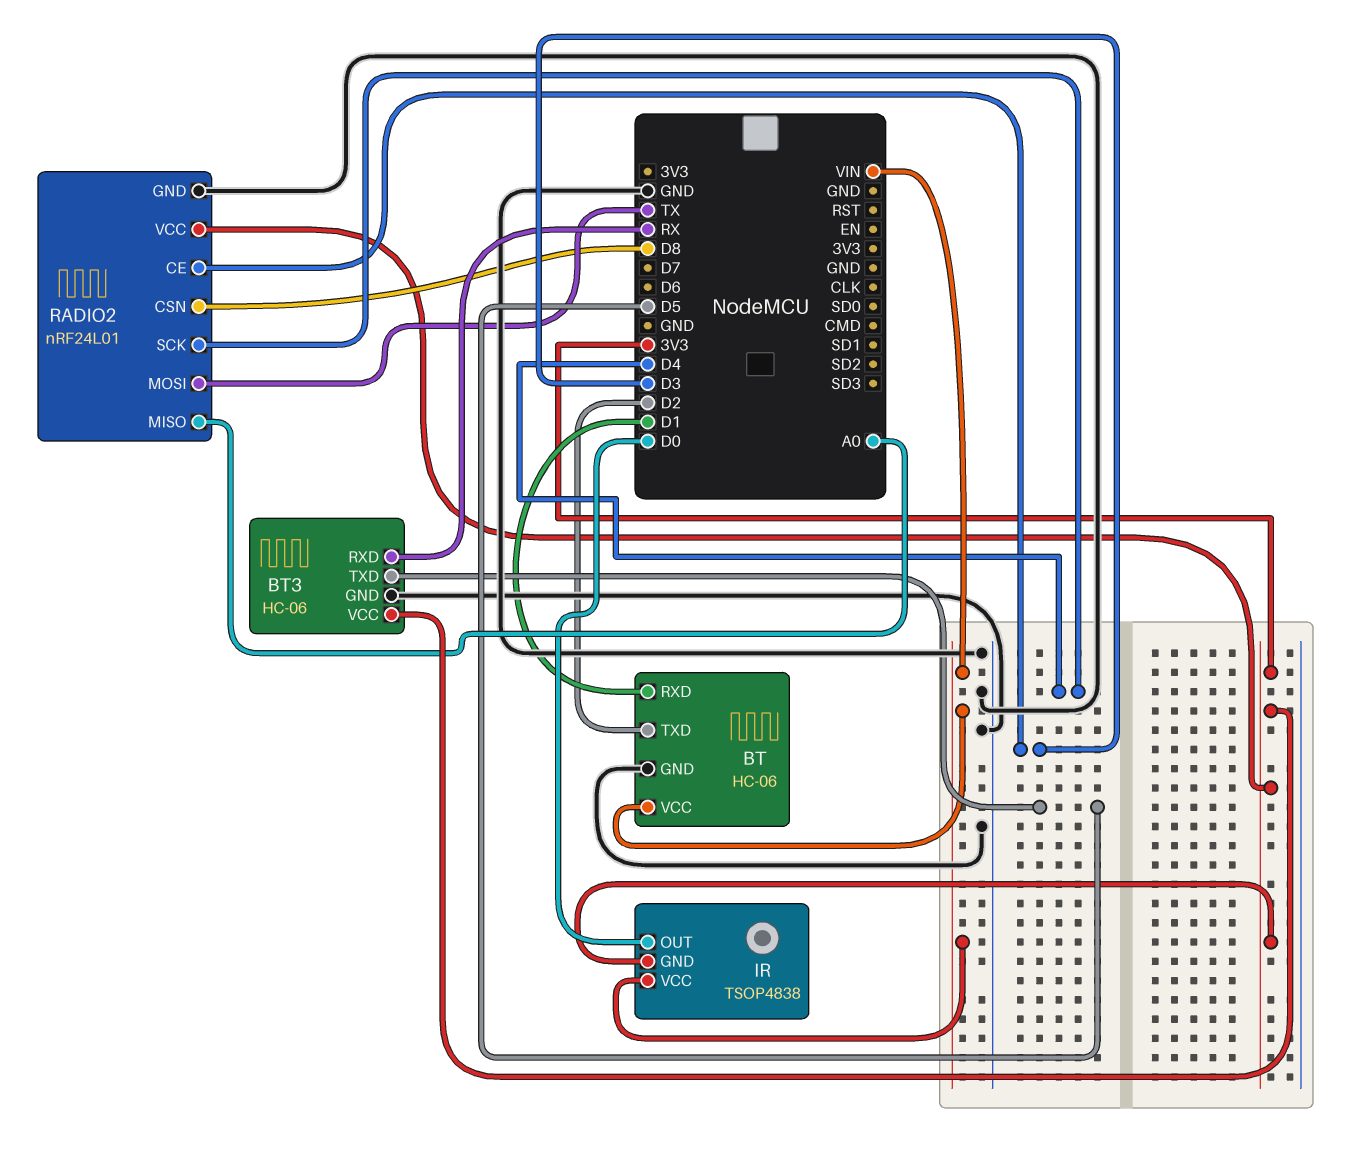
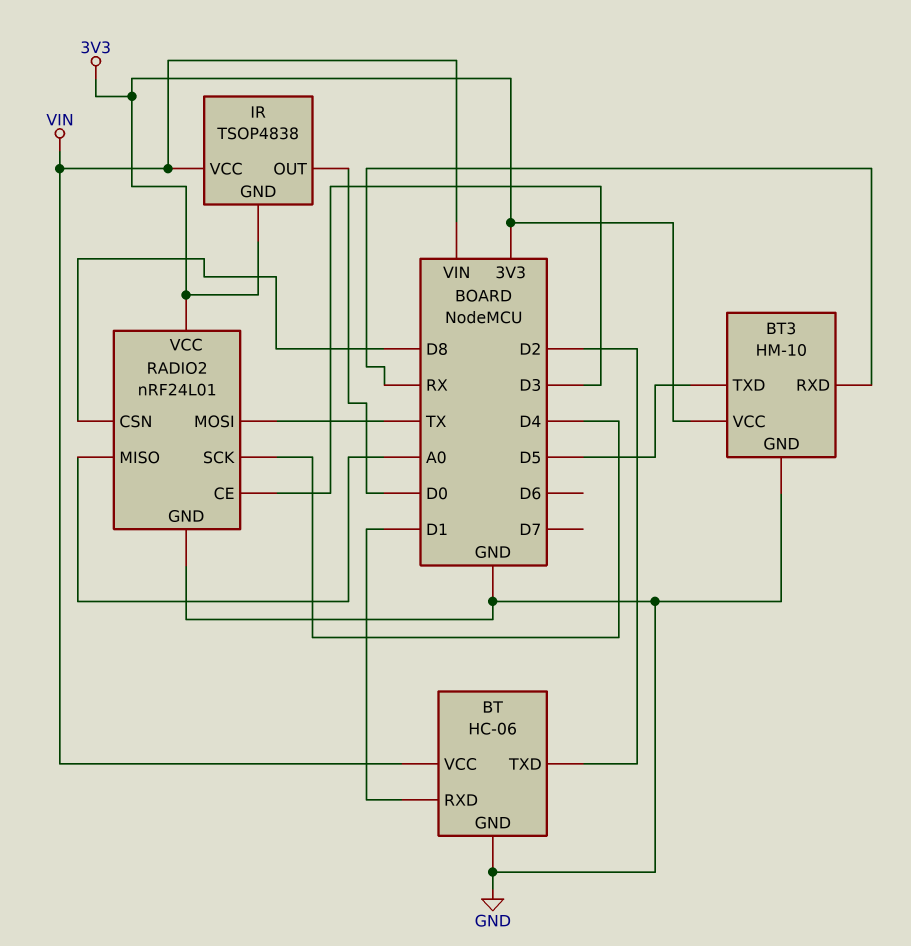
BT3: HC-06 -> HM-10

